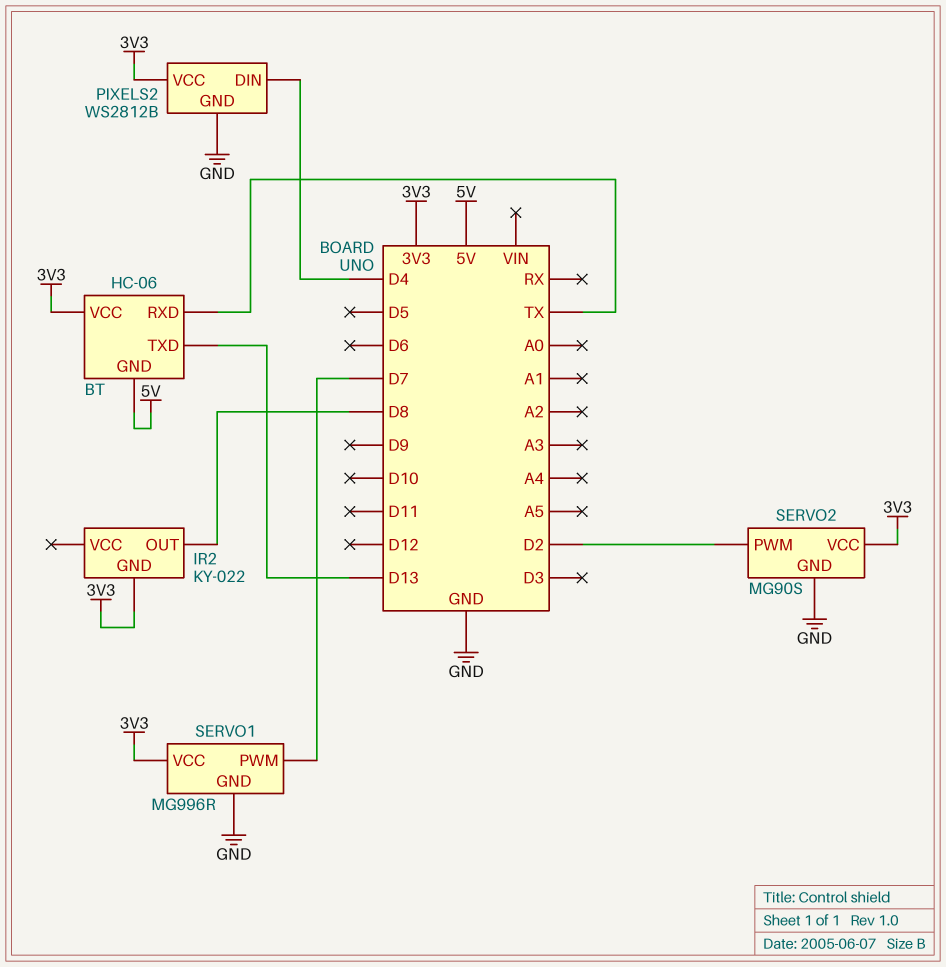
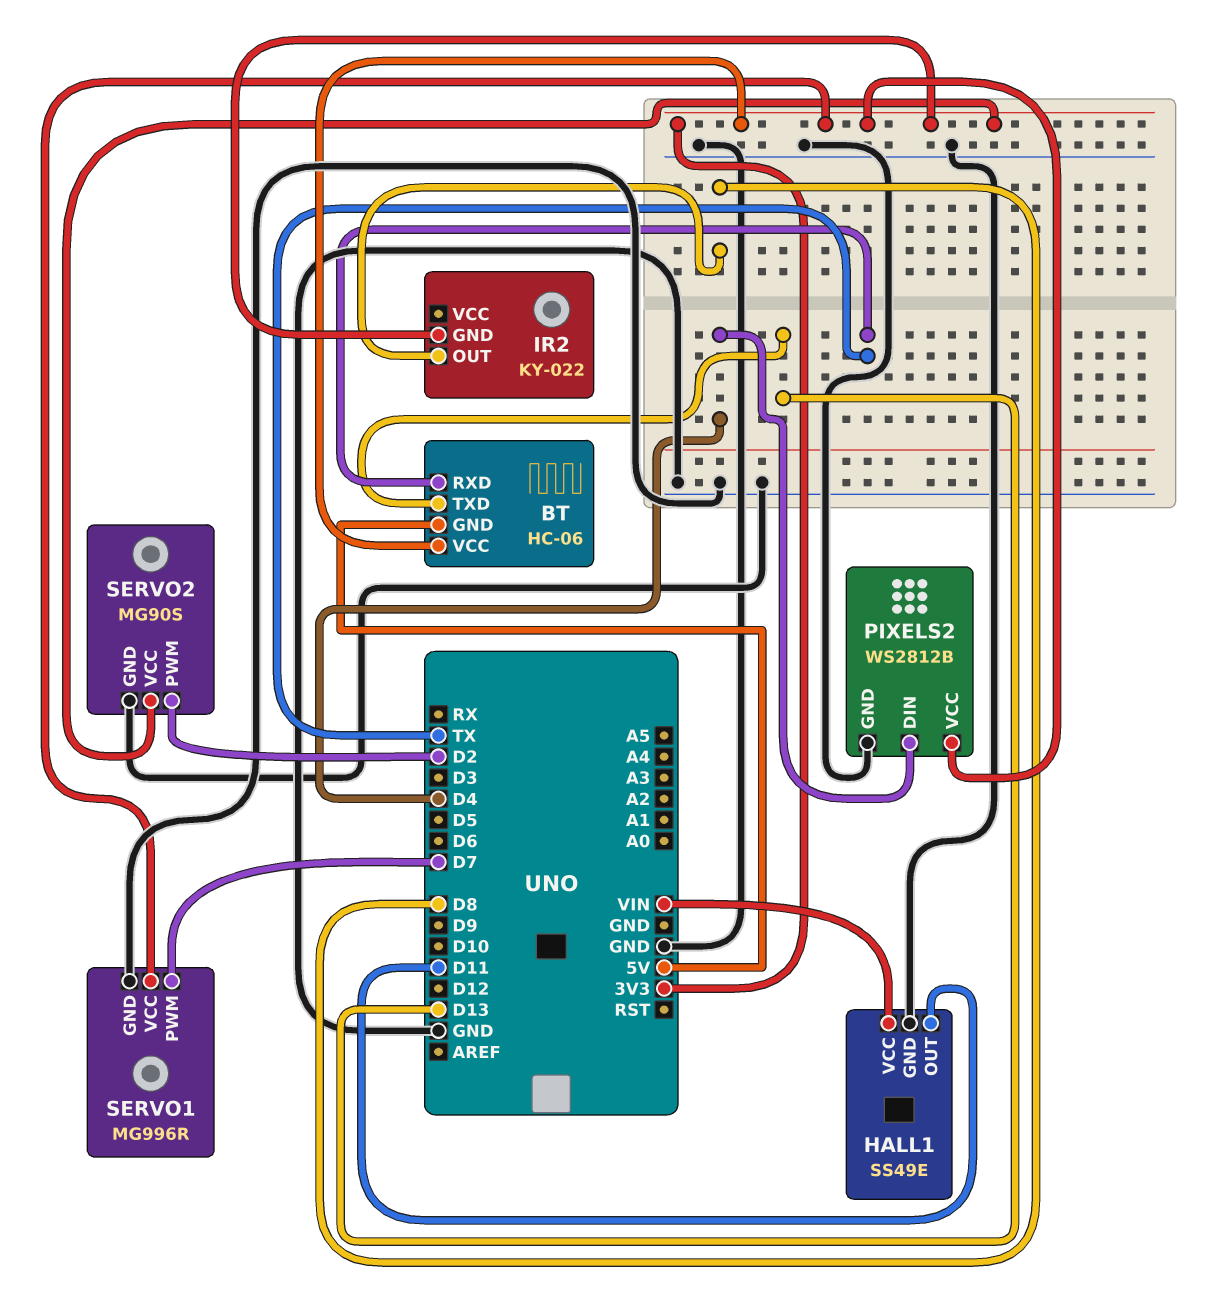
HALL1: none -> SS49E
HALL1 pin GND: none -> GND
HALL1 pin OUT: none -> D11
HALL1 pin VCC: none -> VIN

